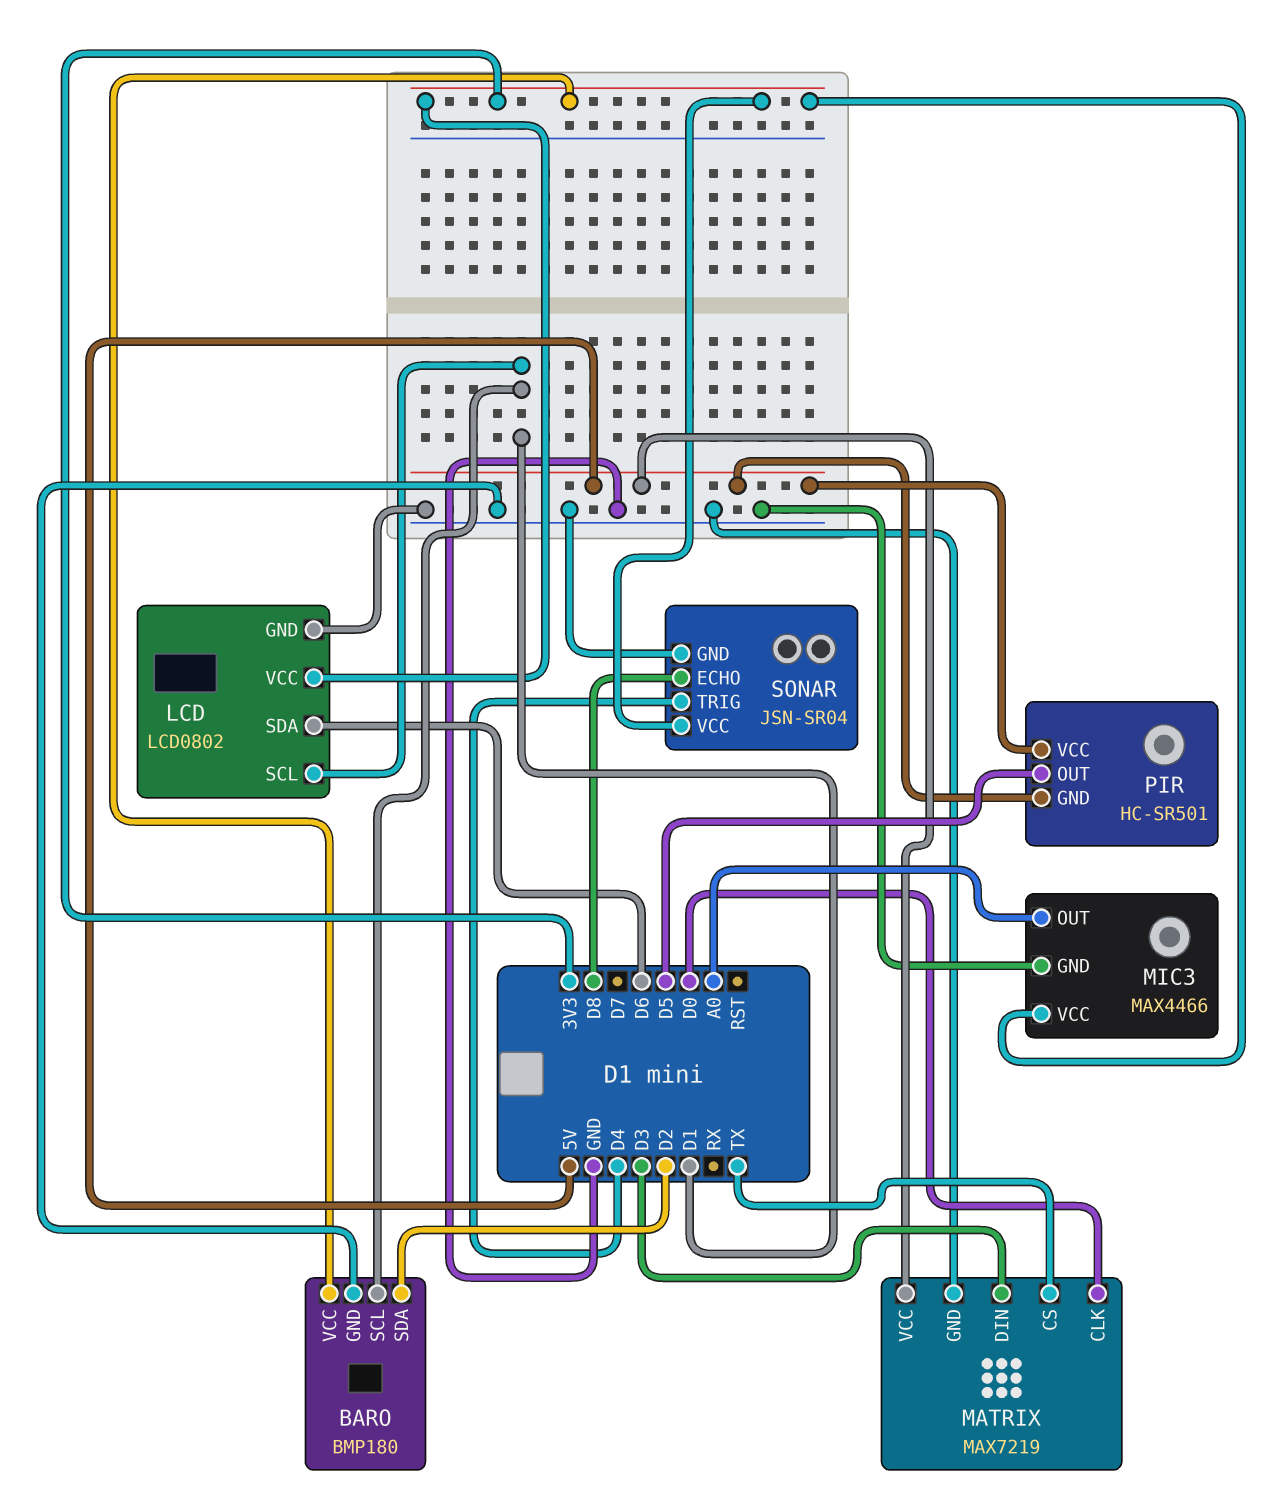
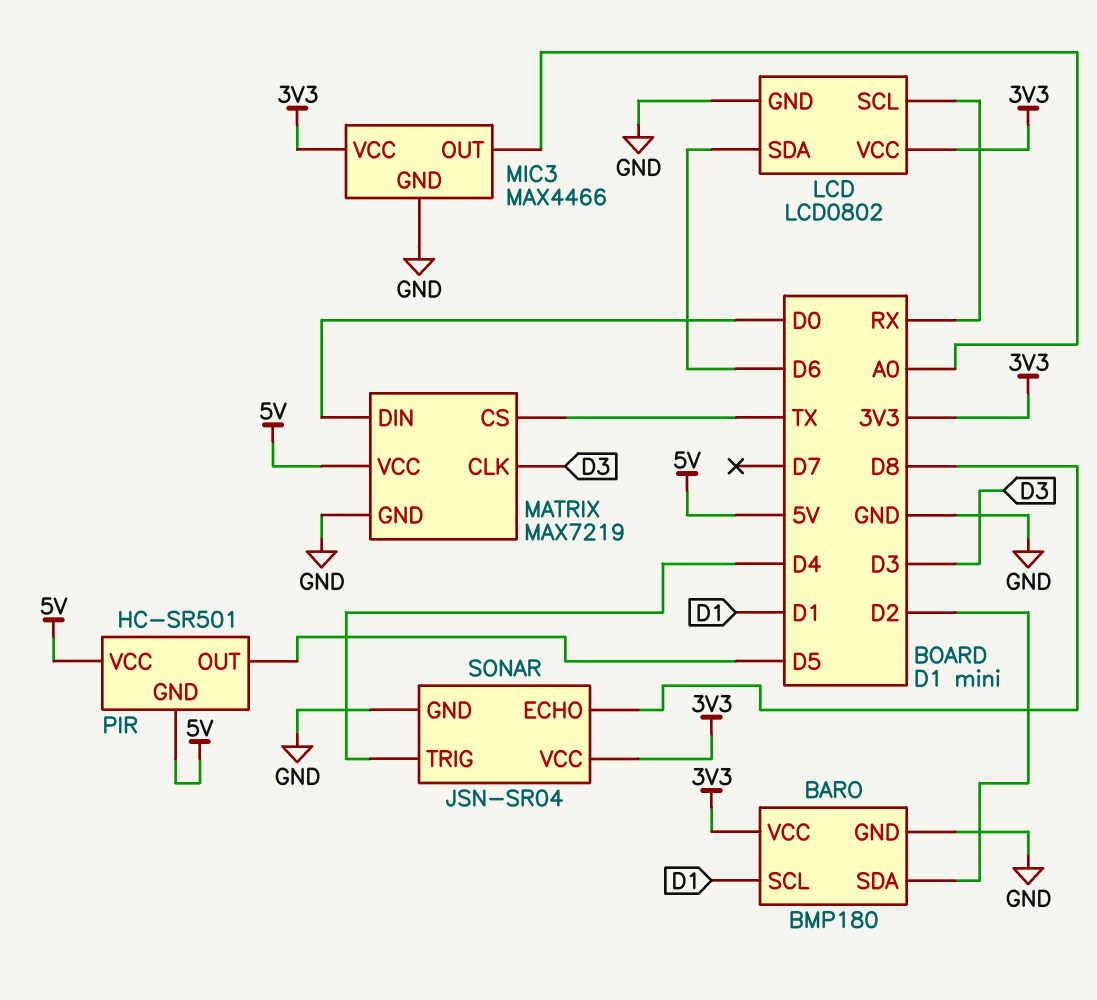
LCD pin SCL: D1 -> RX
MATRIX pin CLK: D0 -> D3
MATRIX pin DIN: D3 -> D0

